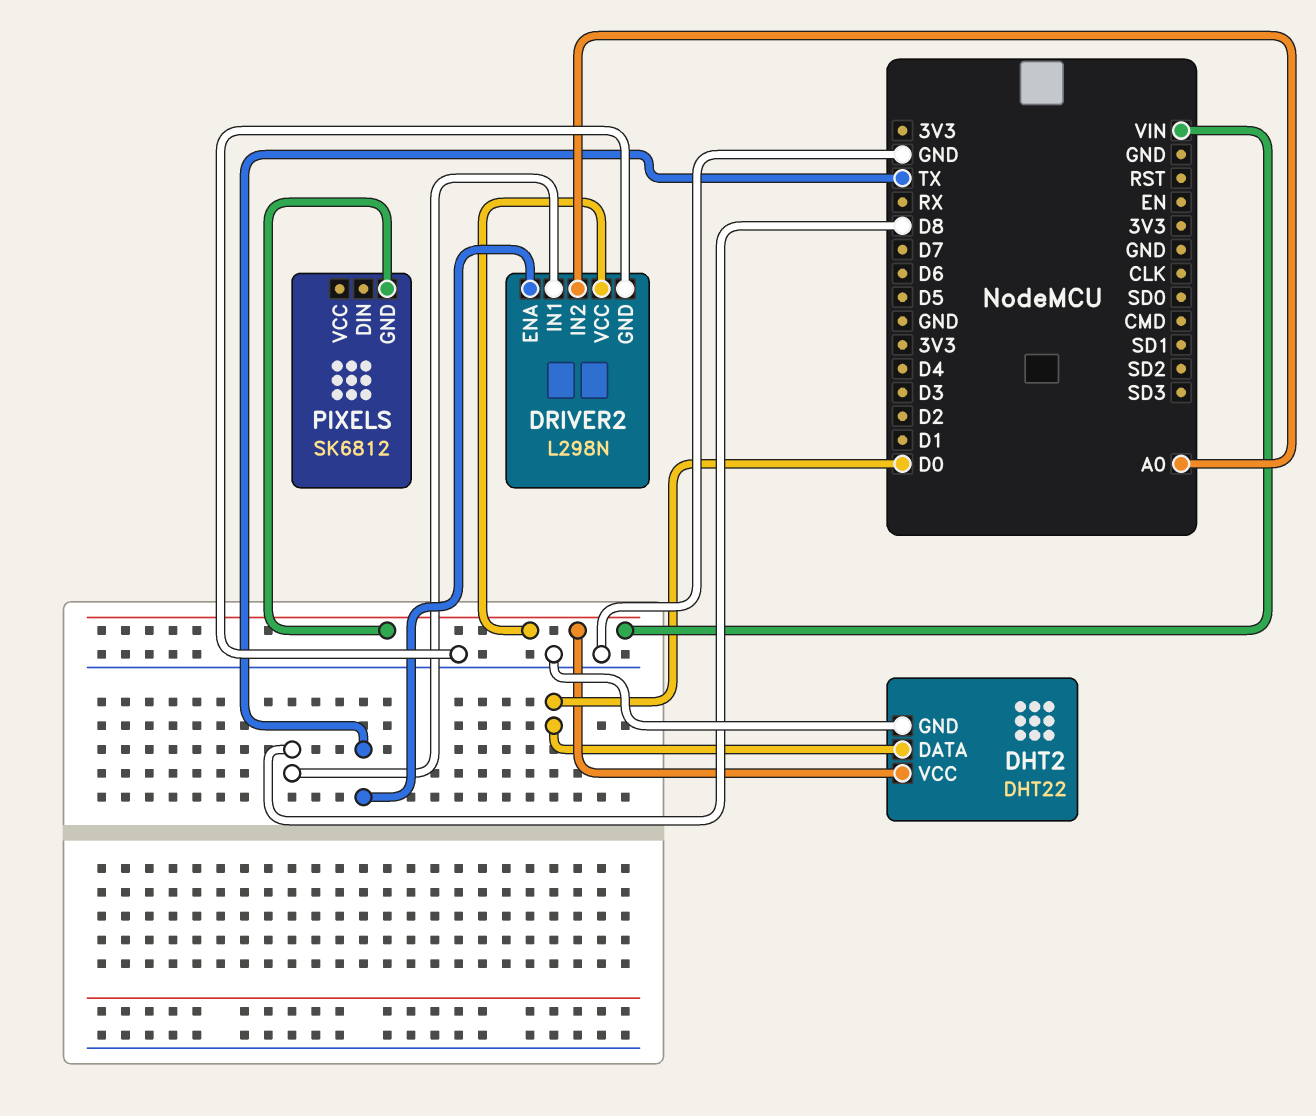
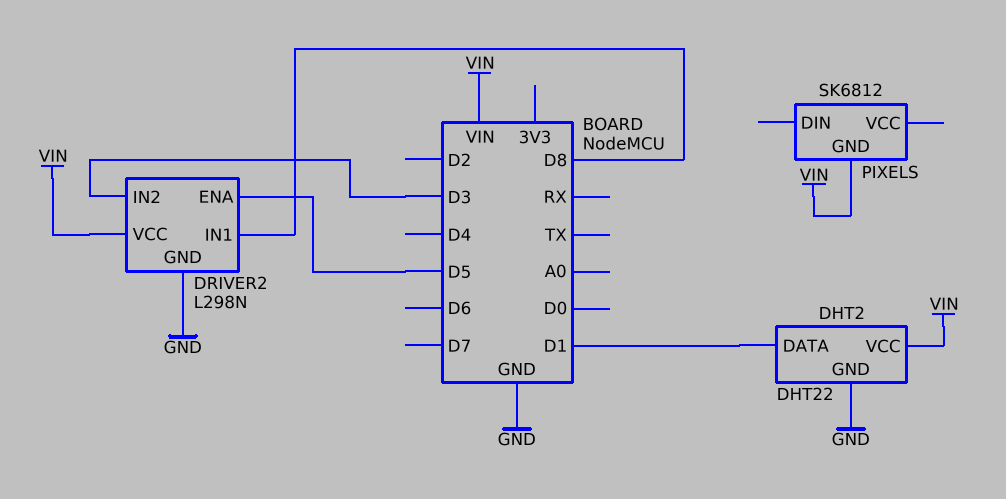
DHT2 pin DATA: D0 -> D1
DRIVER2 pin ENA: TX -> D5
DRIVER2 pin IN2: A0 -> D3

